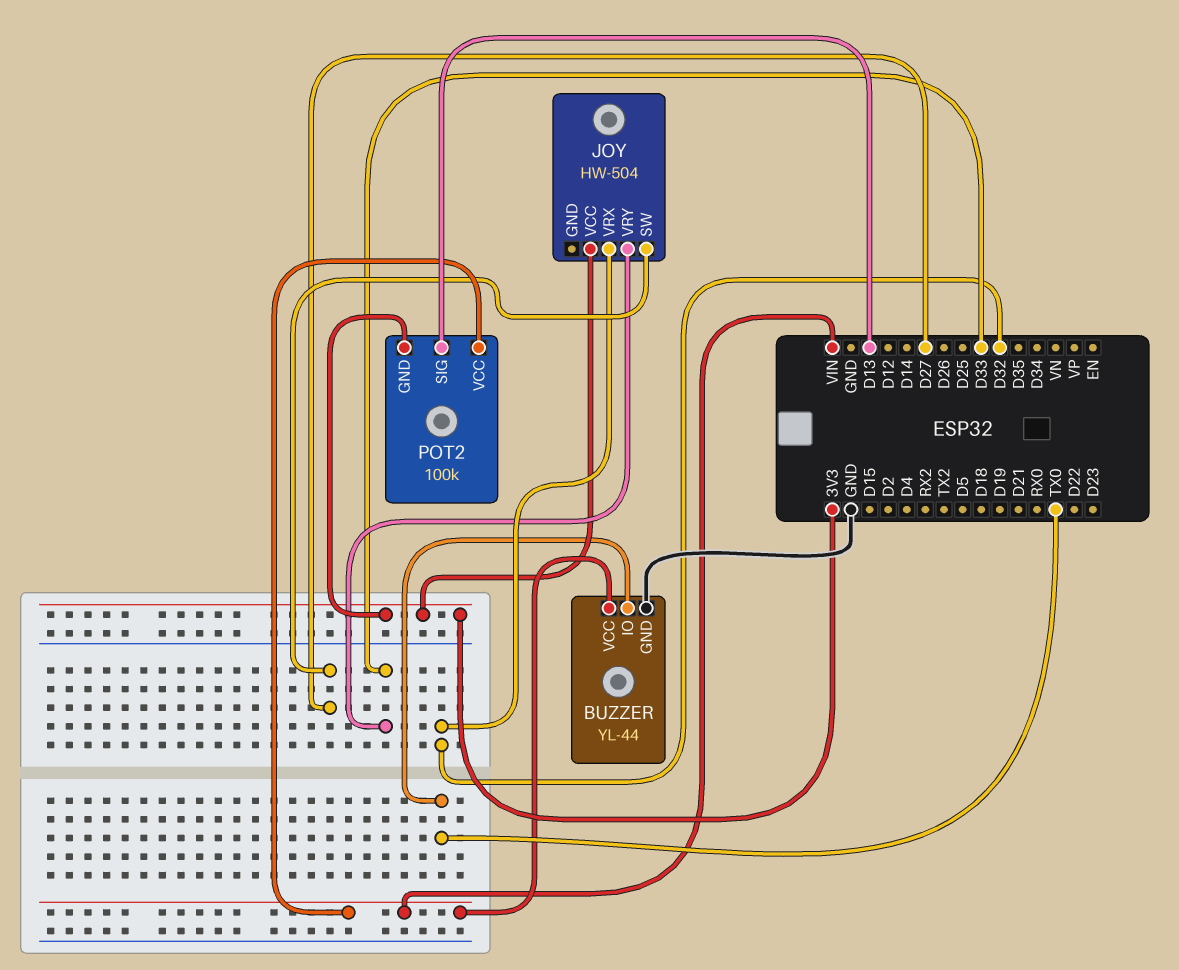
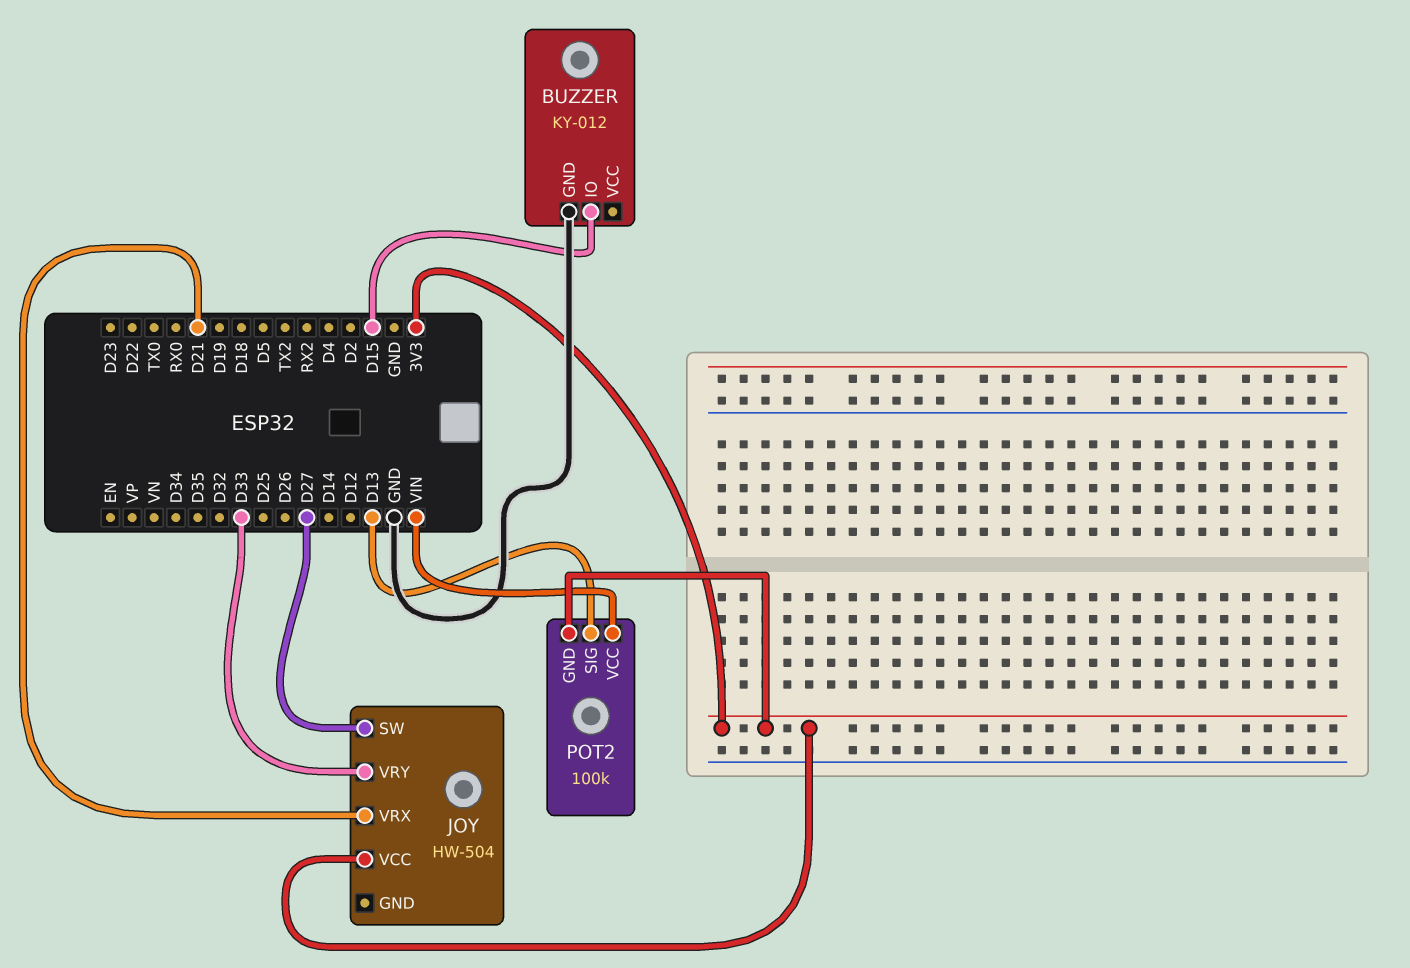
BUZZER: YL-44 -> KY-012
BUZZER pin IO: TX0 -> D15
BUZZER pin VCC: VIN -> none
JOY pin VRX: D32 -> D21

